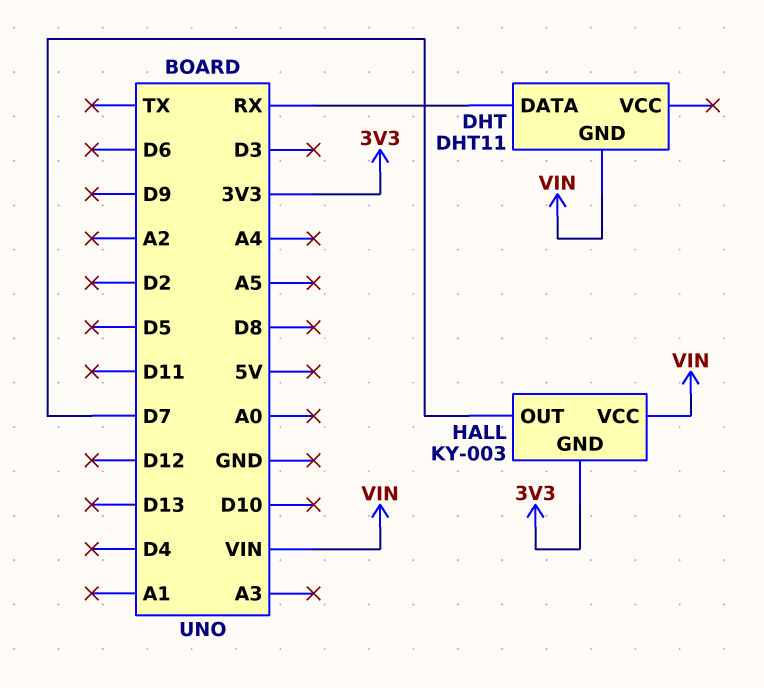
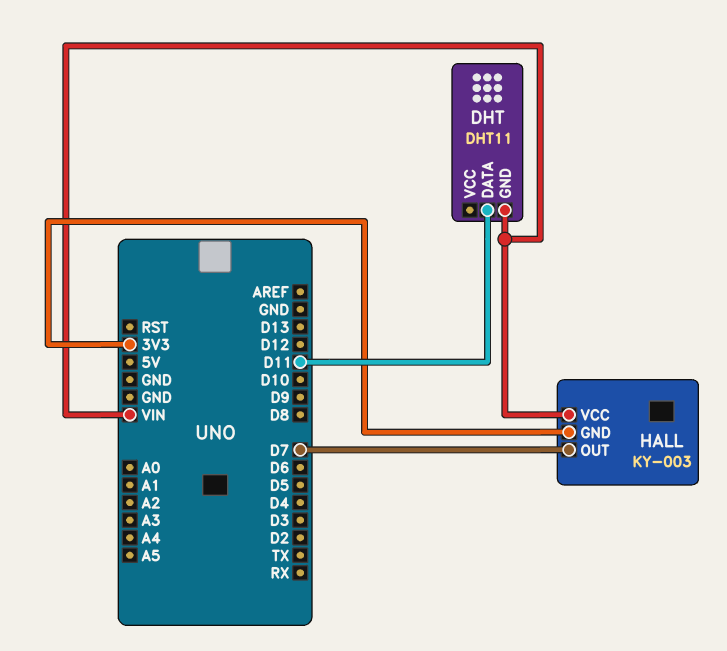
DHT pin DATA: RX -> D11

